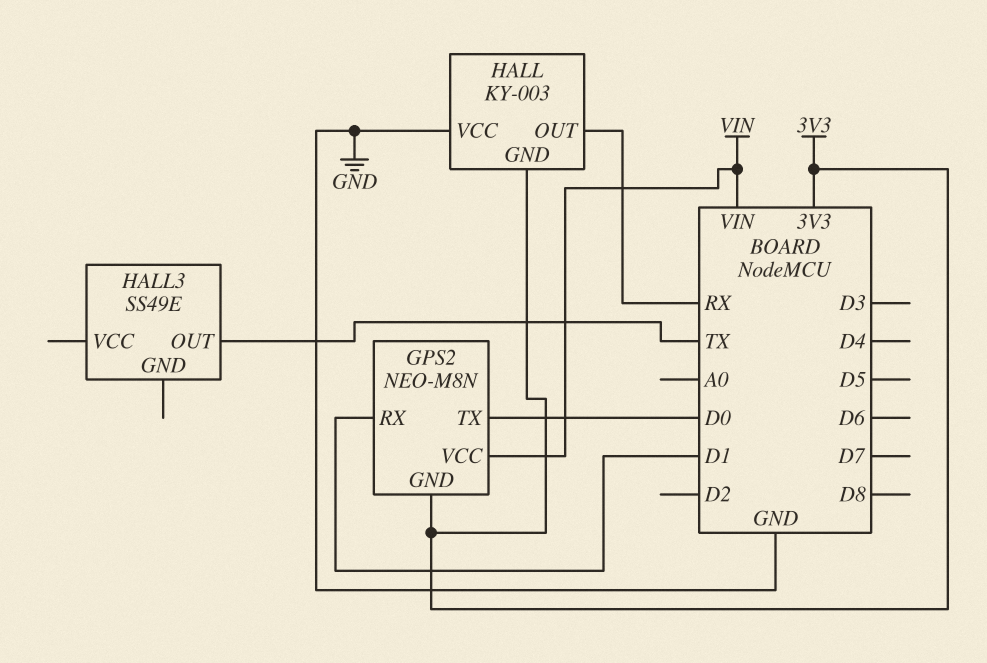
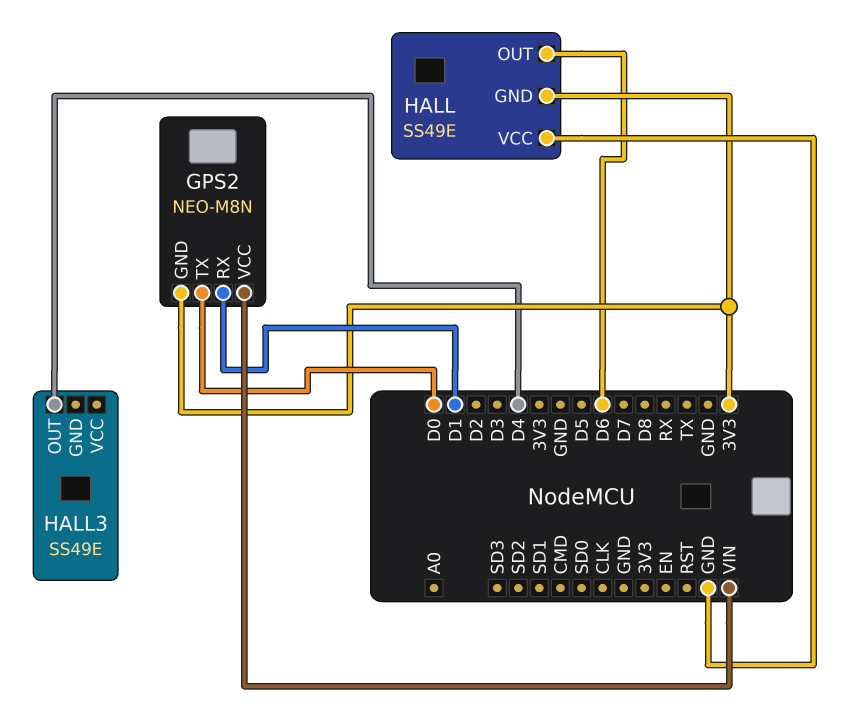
HALL: KY-003 -> SS49E
HALL pin OUT: RX -> D6
HALL3 pin OUT: TX -> D4

